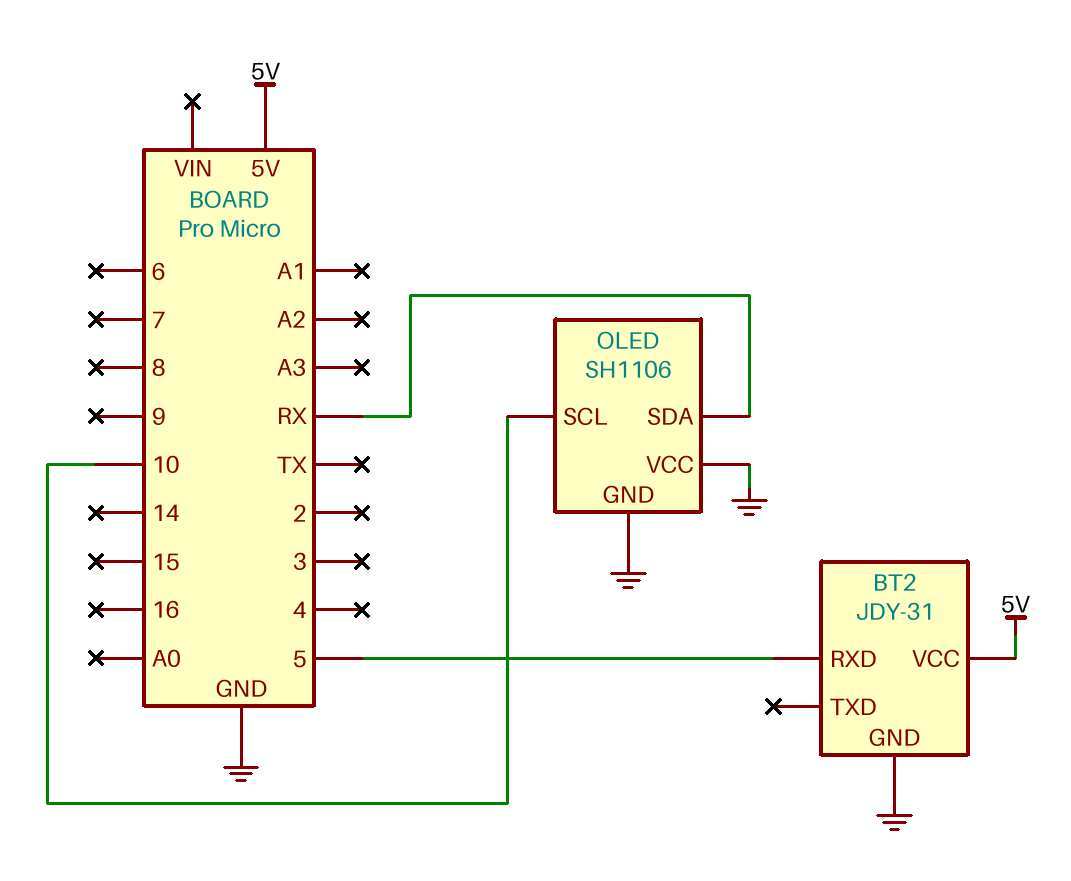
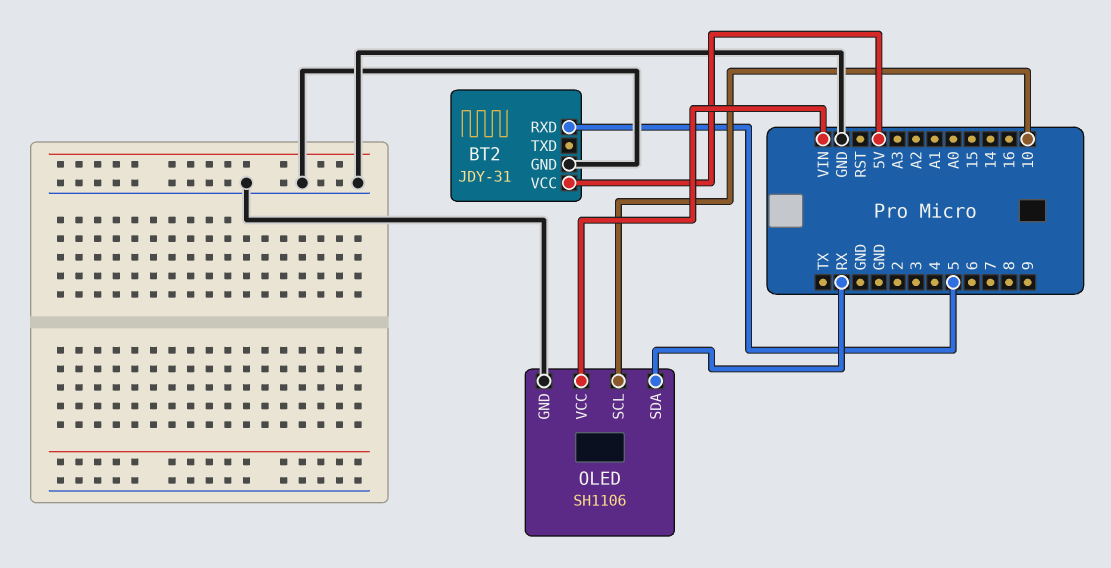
OLED pin VCC: GND -> VIN

